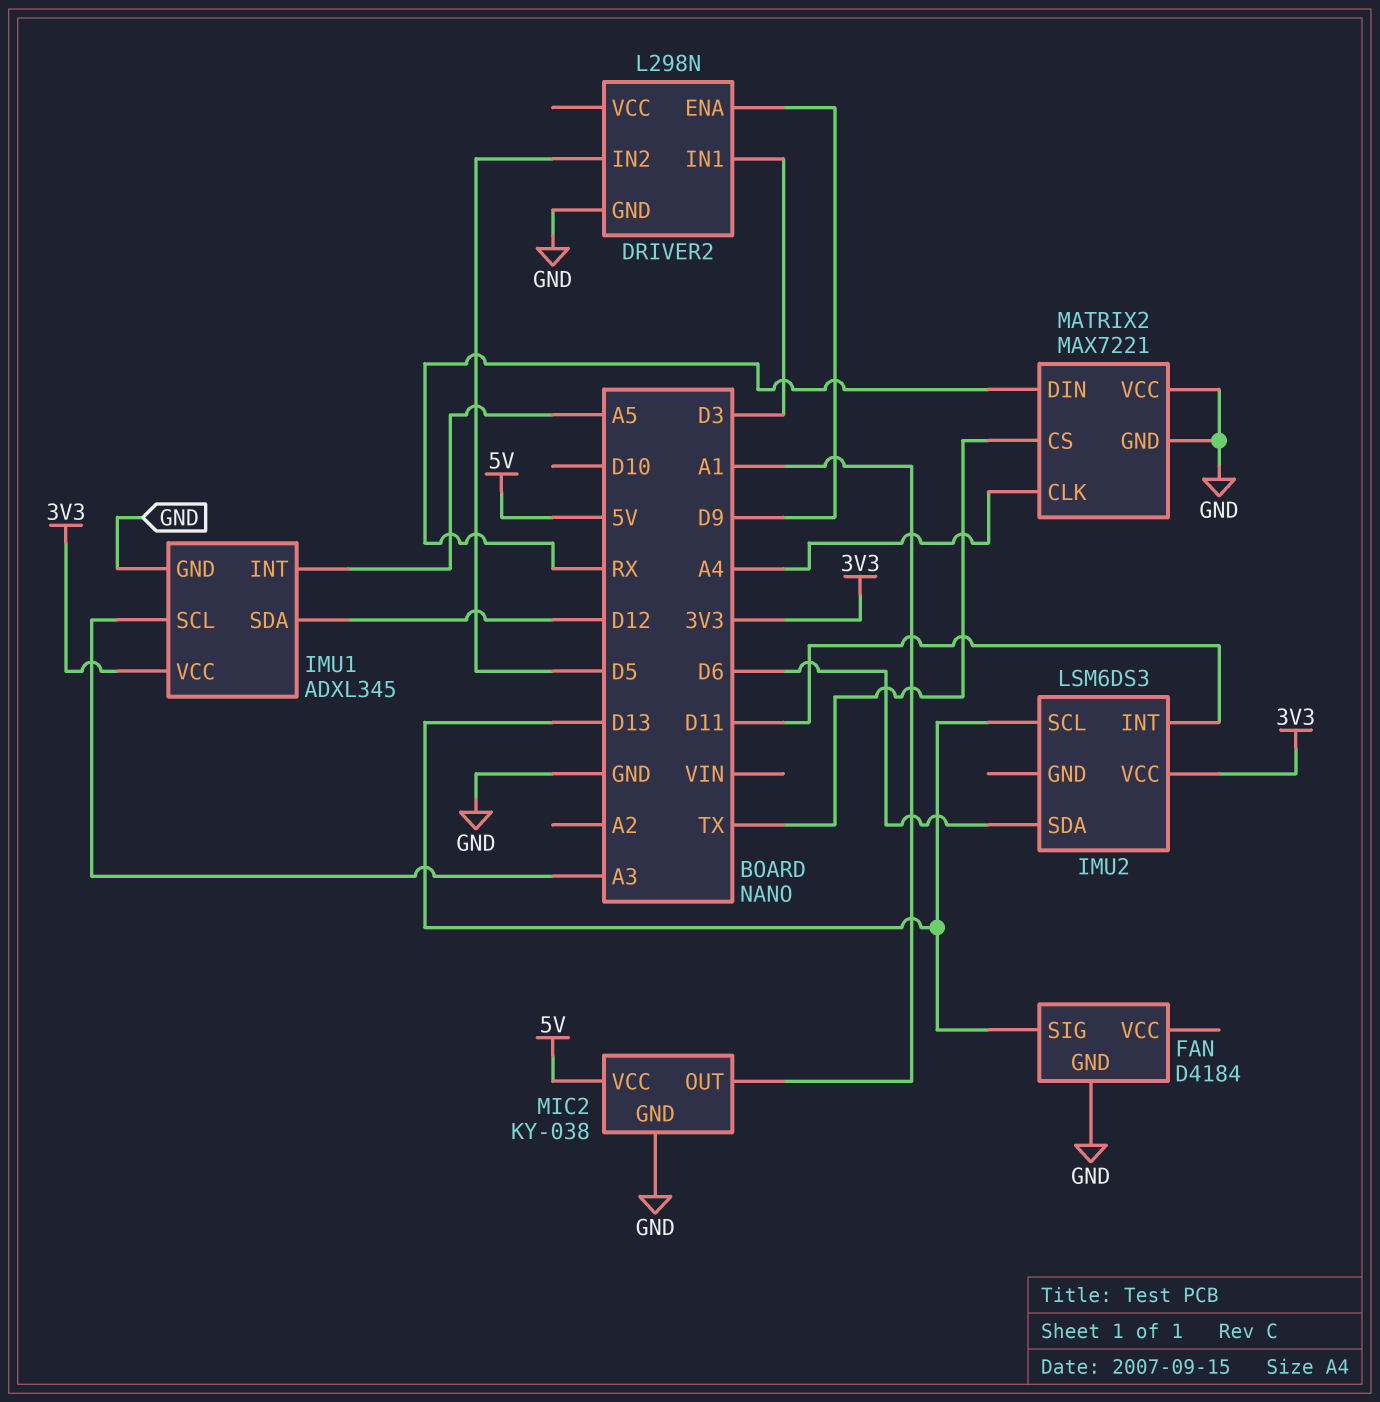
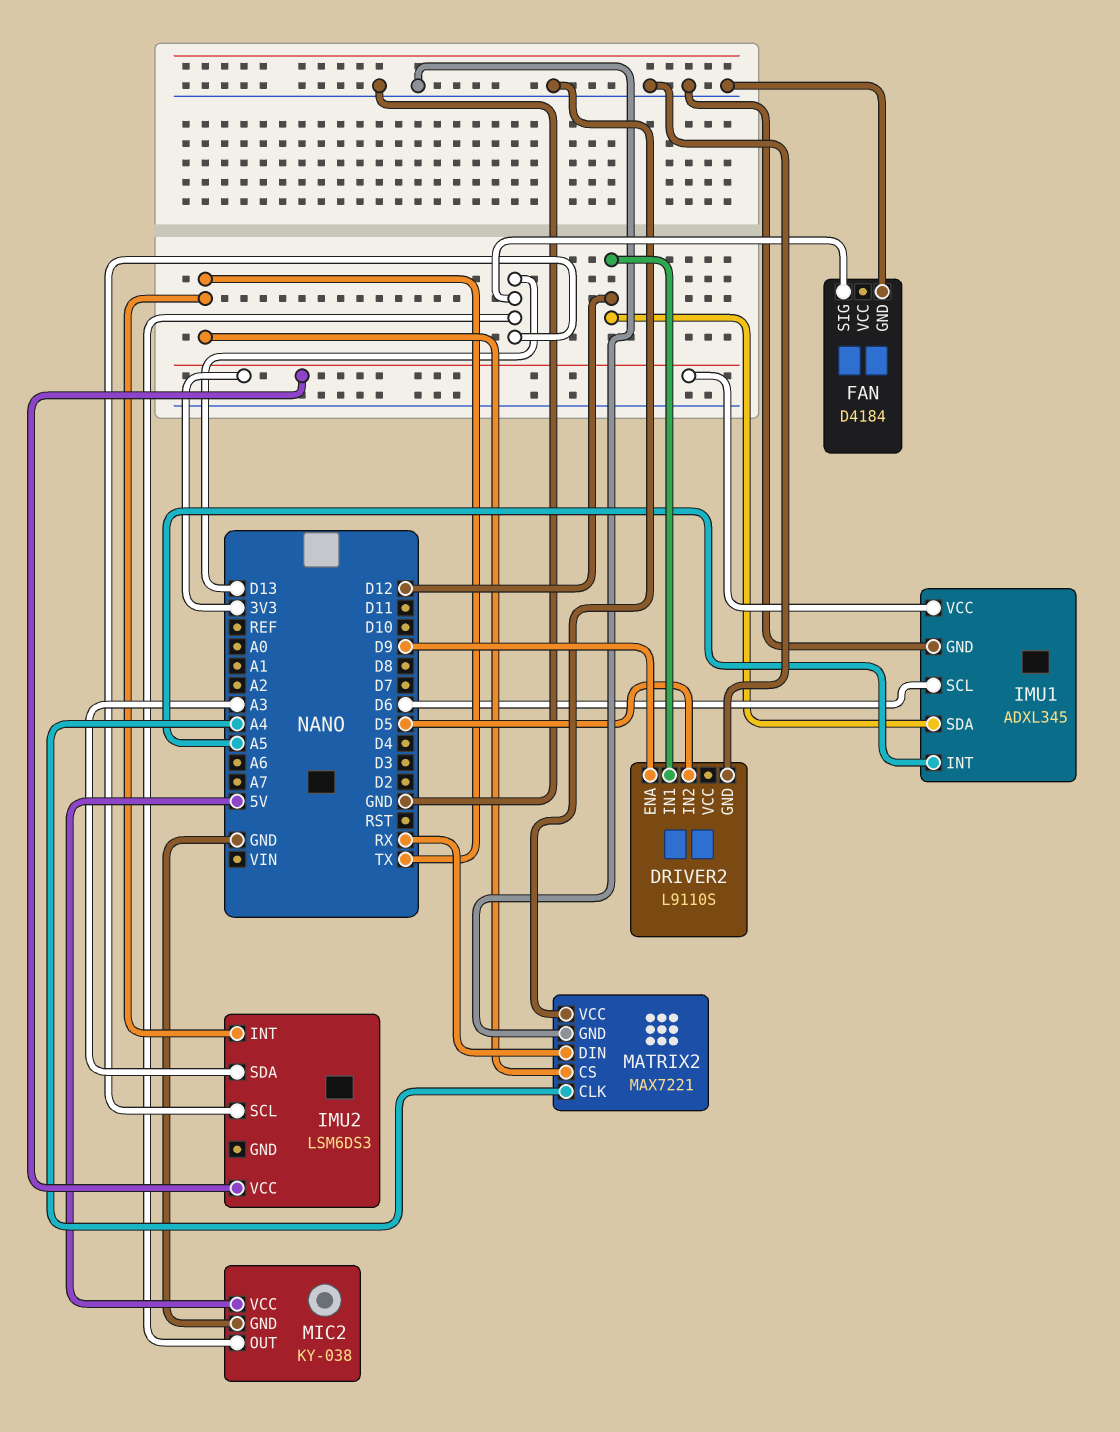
DRIVER2: L298N -> L9110S
DRIVER2 pin IN1: D3 -> D12
IMU1 pin SCL: A3 -> D6
IMU2 pin INT: D11 -> TX
IMU2 pin SDA: D6 -> A3
MIC2 pin OUT: A1 -> D13

